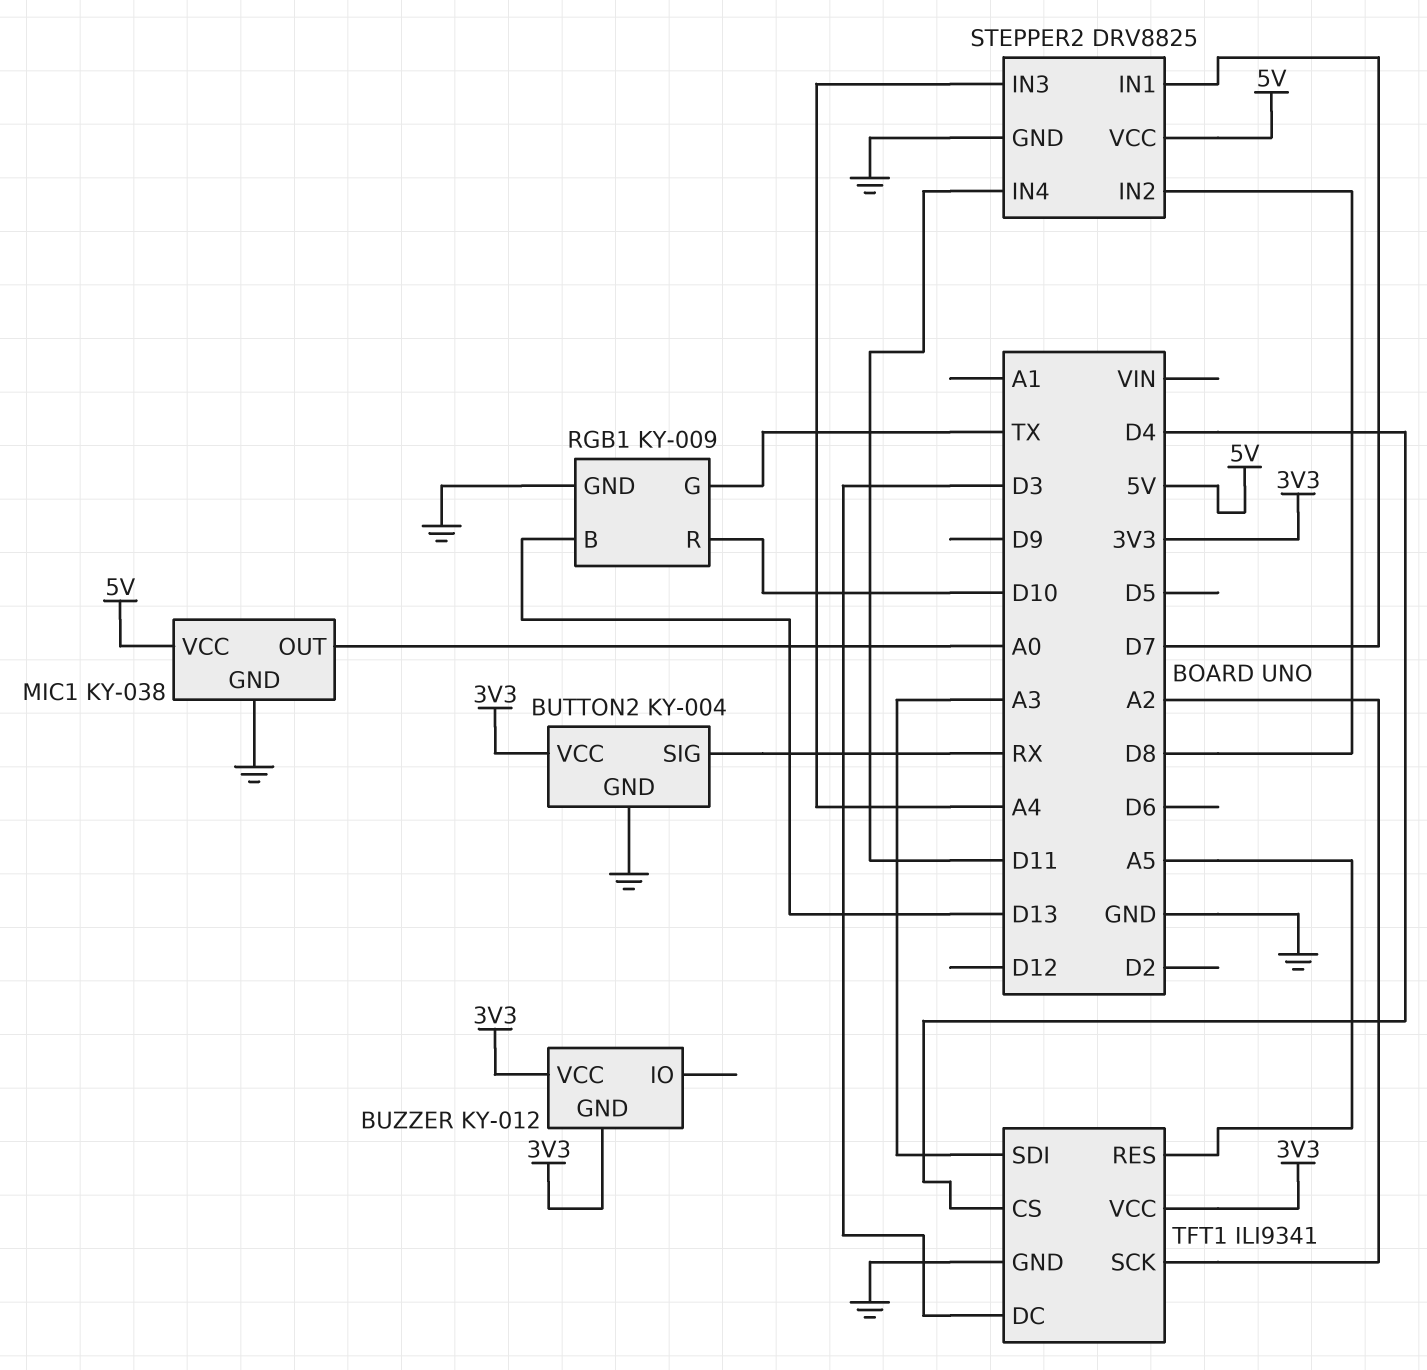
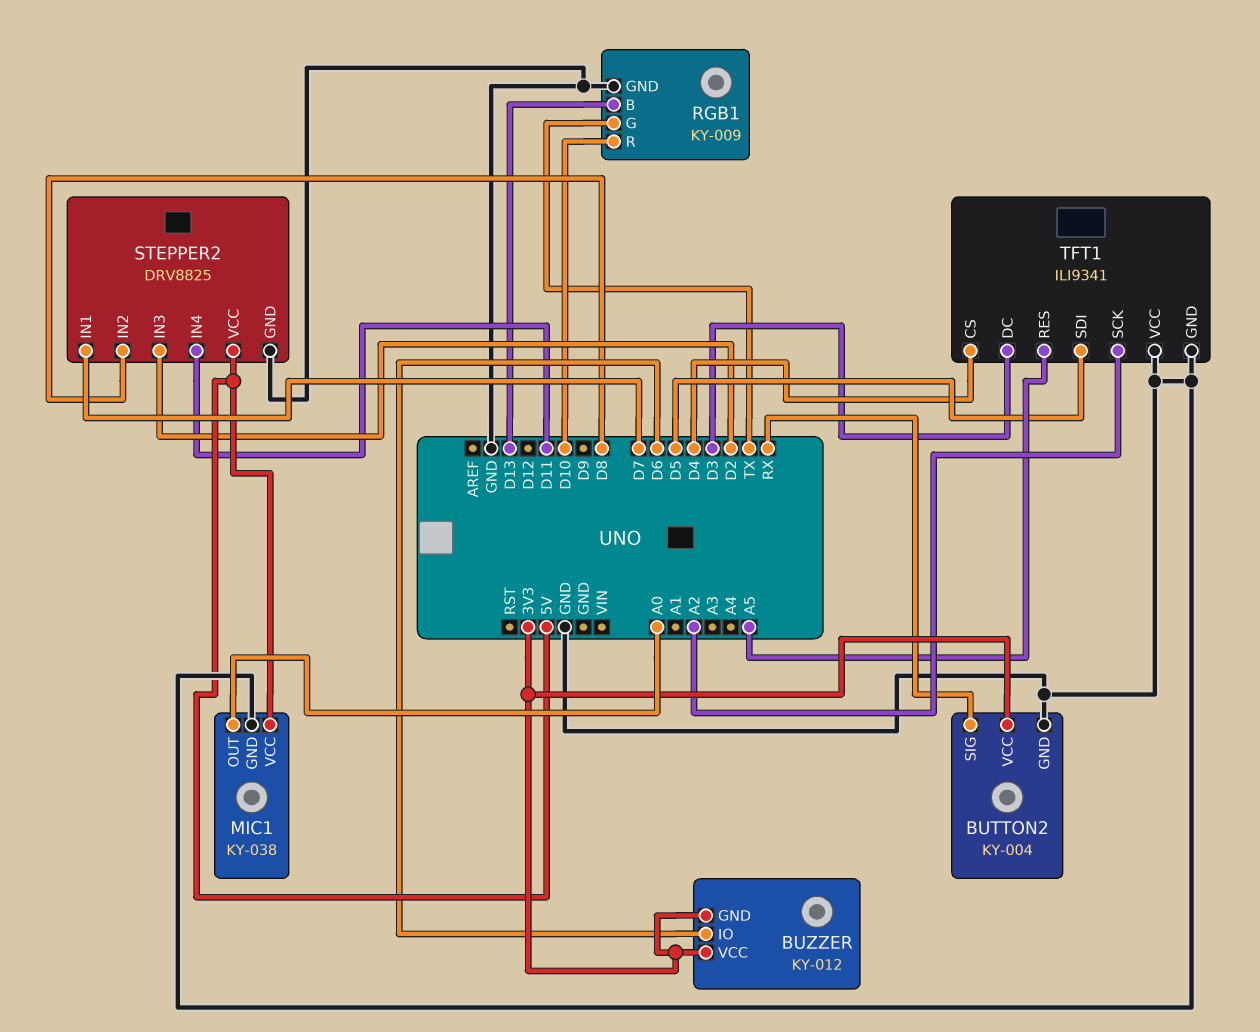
BUZZER pin IO: none -> D6
STEPPER2 pin IN3: A4 -> D2
TFT1 pin SDI: A3 -> D5
TFT1 pin VCC: 3V3 -> GND

